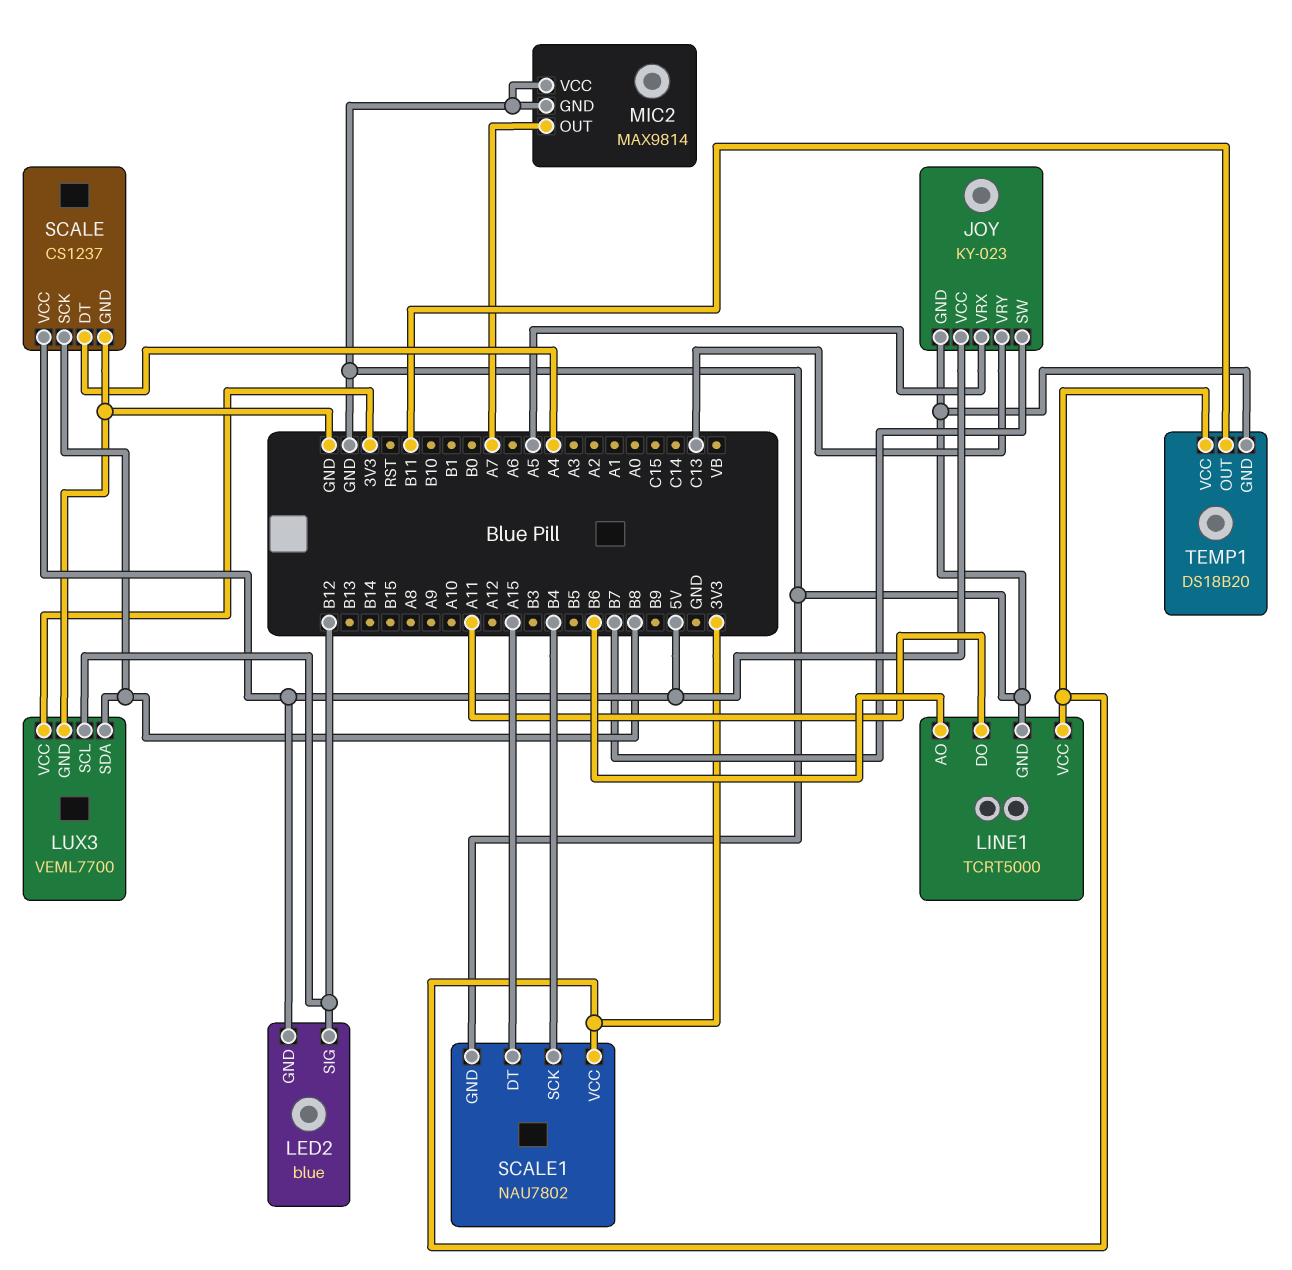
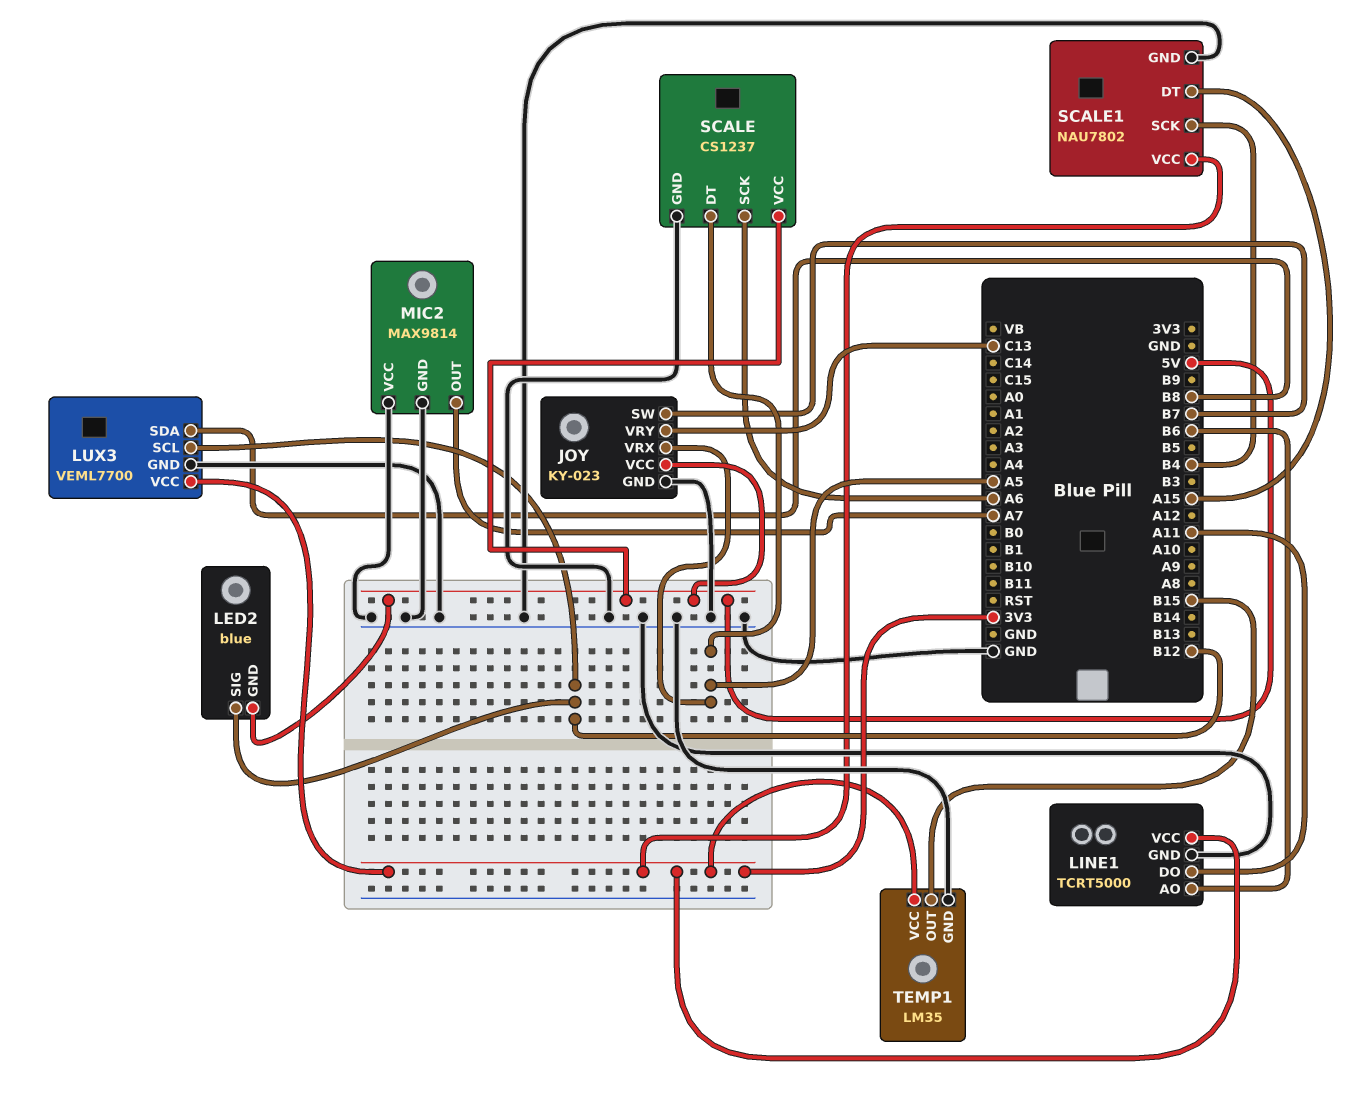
SCALE pin DT: A4 -> A5
SCALE pin SCK: B8 -> A6
TEMP1: DS18B20 -> LM35
TEMP1 pin OUT: B11 -> B15

